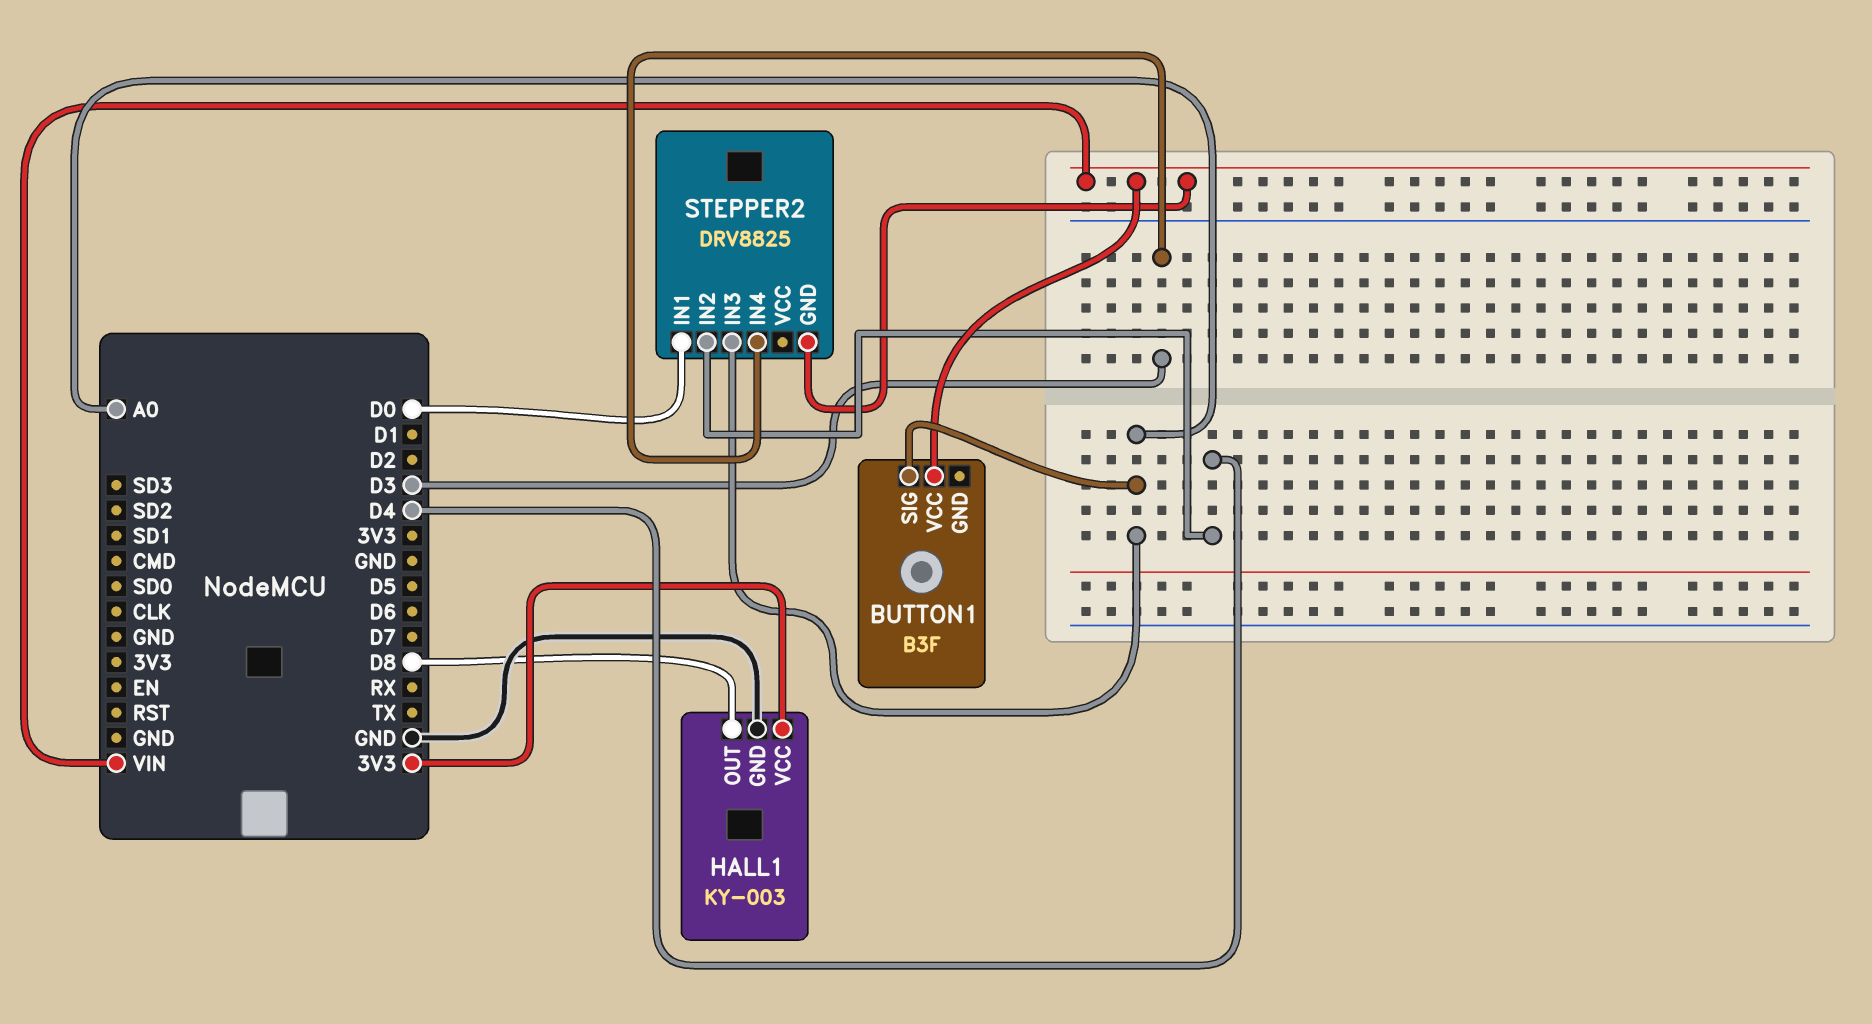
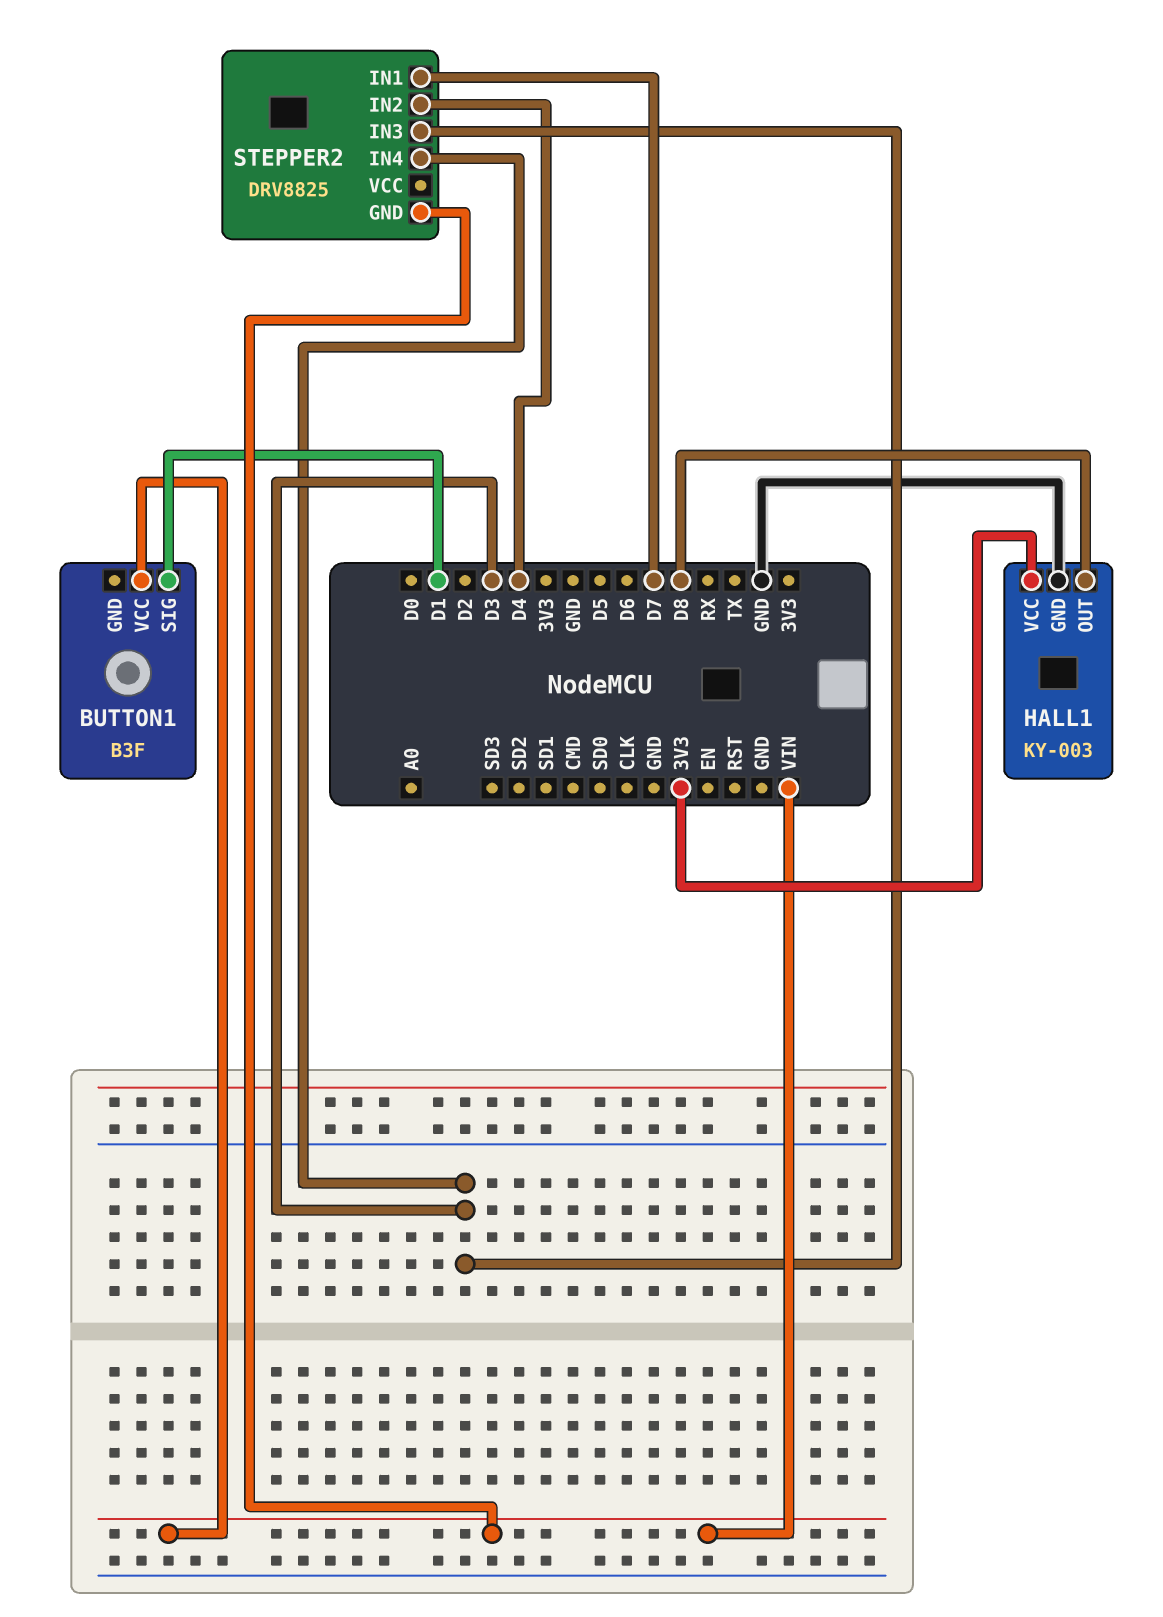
BUTTON1 pin SIG: A0 -> D1
STEPPER2 pin IN1: D0 -> D7
STEPPER2 pin IN3: A0 -> D3

